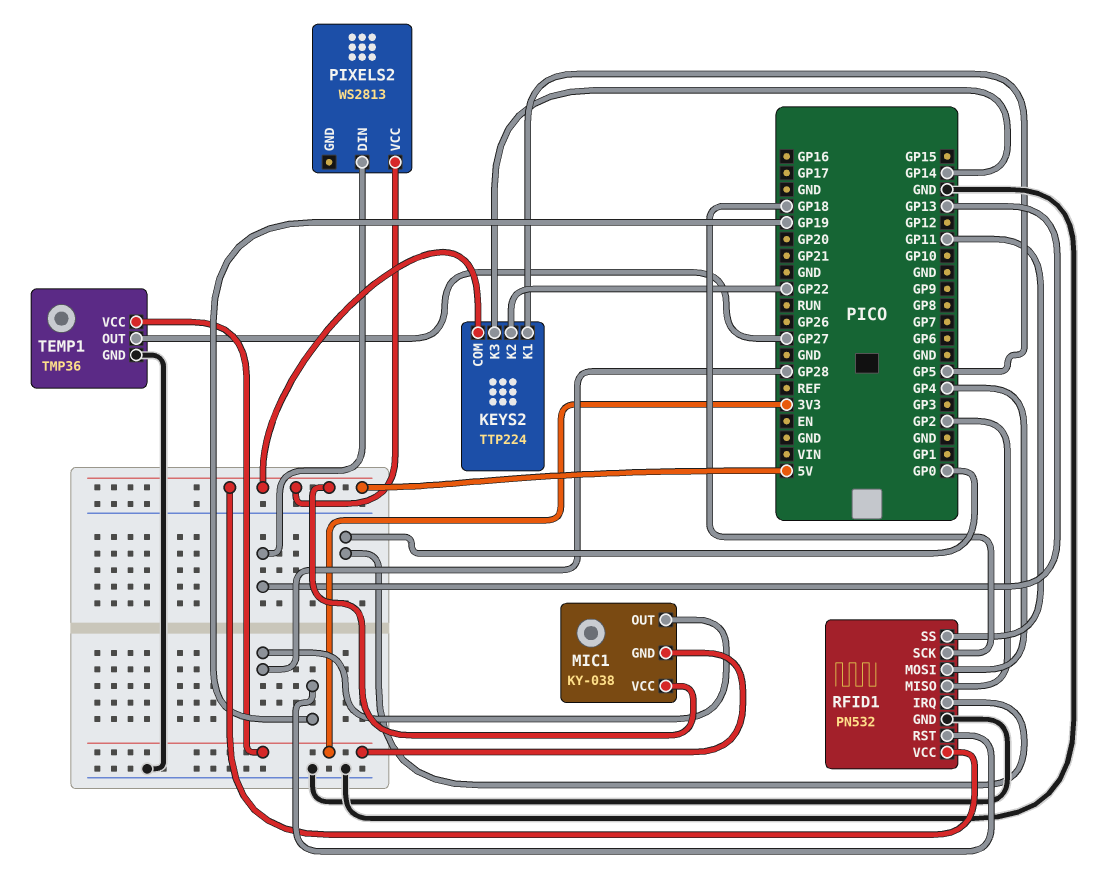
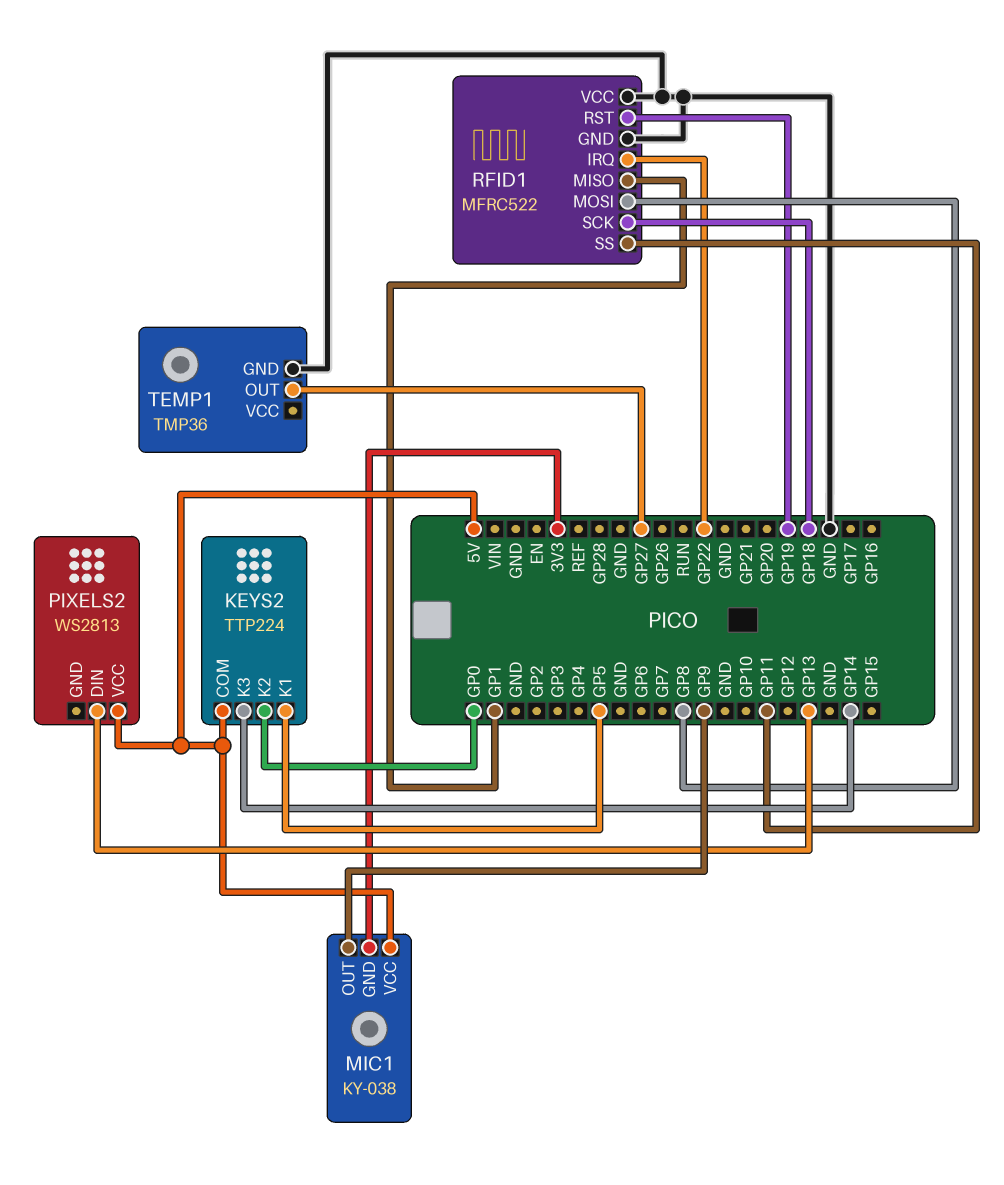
KEYS2 pin K2: GP22 -> GP0
MIC1 pin OUT: GP28 -> GP9
RFID1: PN532 -> MFRC522
RFID1 pin IRQ: GP0 -> GP22
RFID1 pin MISO: GP2 -> GP1
RFID1 pin MOSI: GP4 -> GP8
RFID1 pin VCC: 5V -> GND
TEMP1 pin VCC: 3V3 -> none

